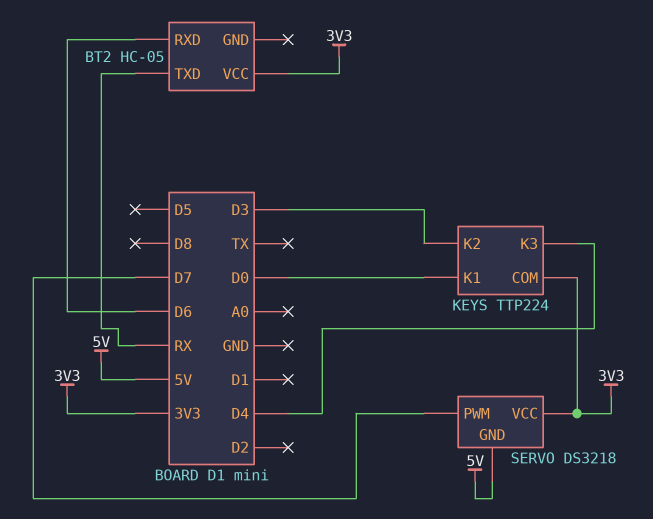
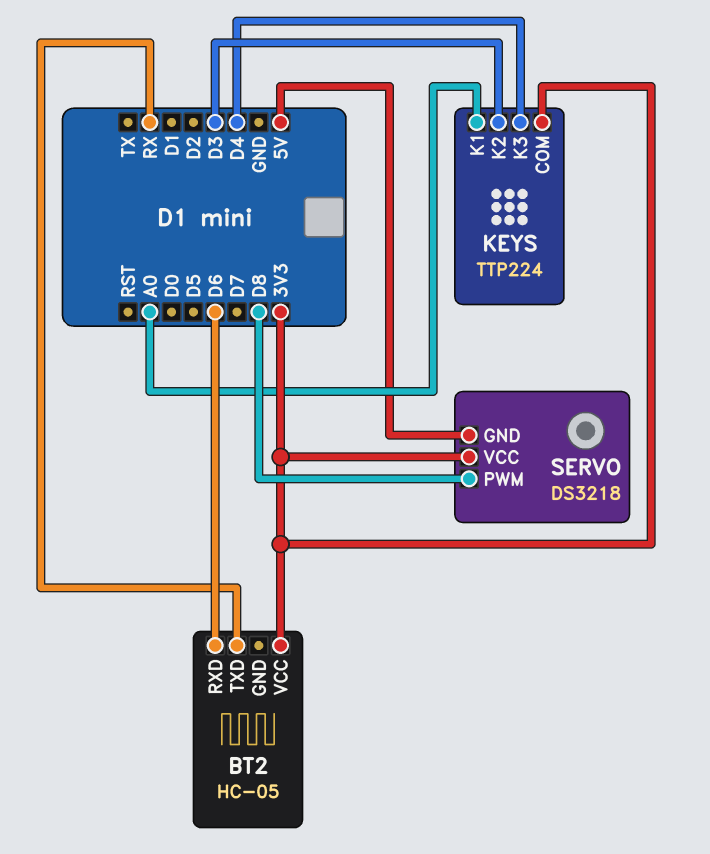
KEYS pin K1: D0 -> A0
SERVO pin PWM: D7 -> D8

